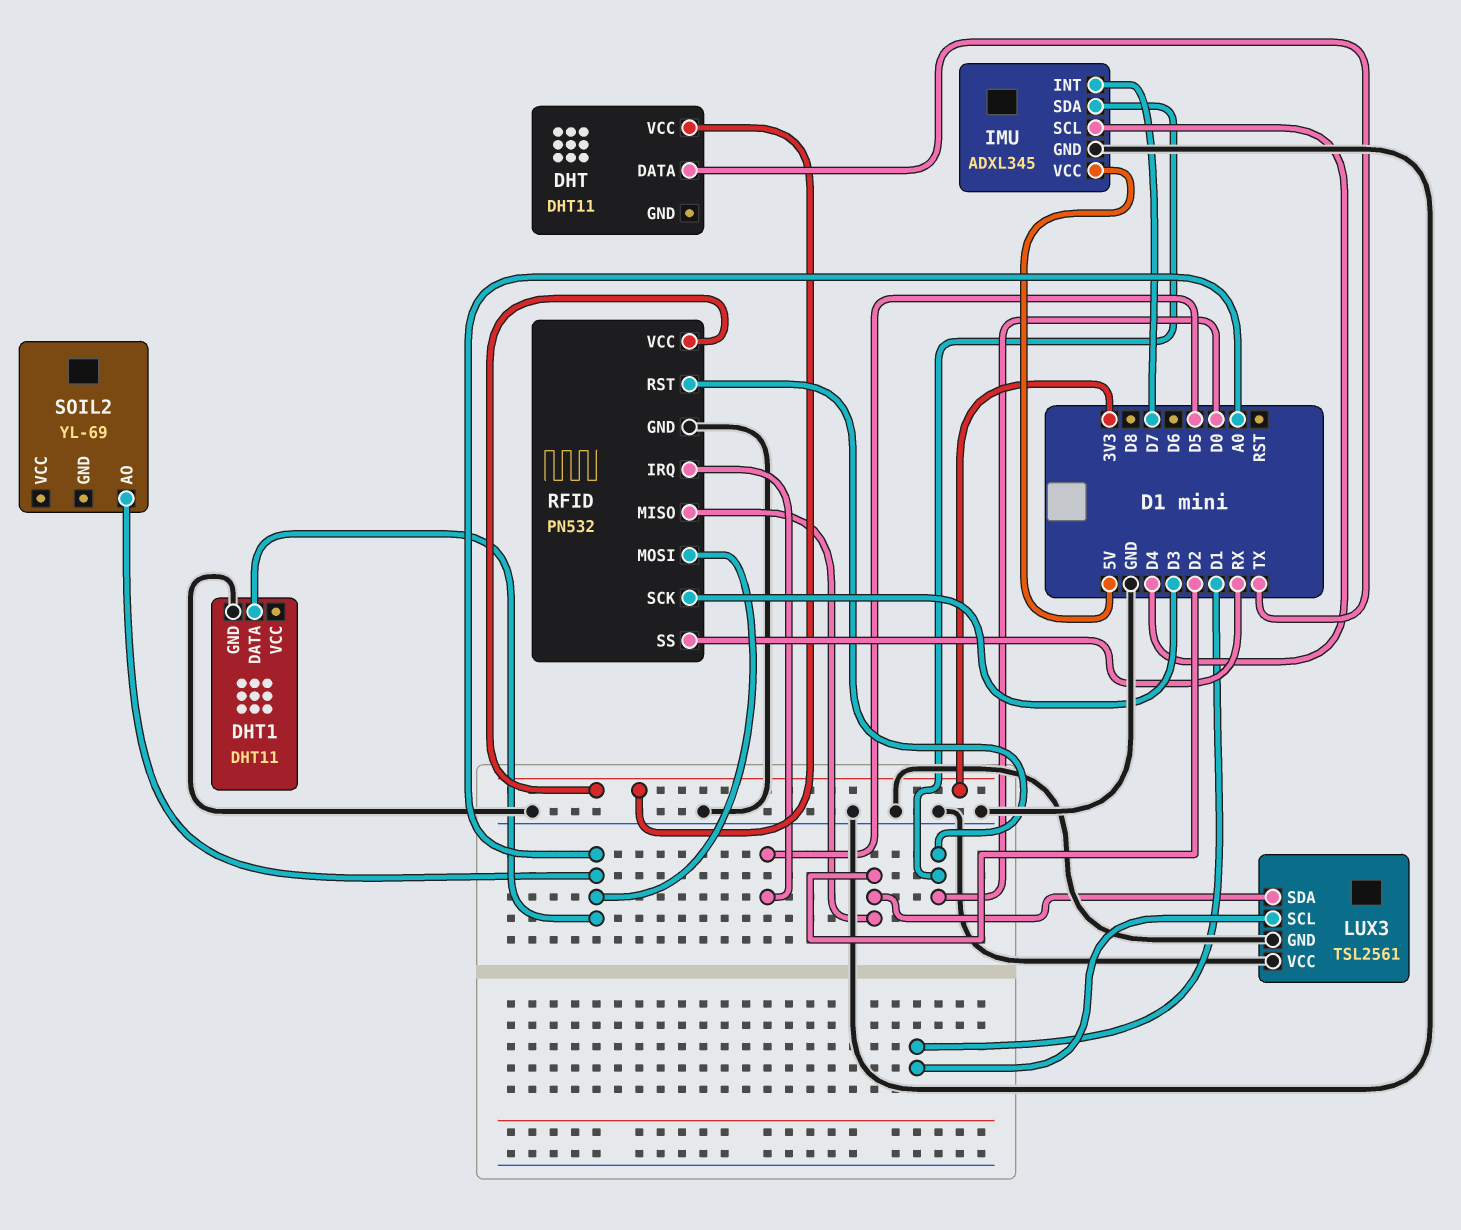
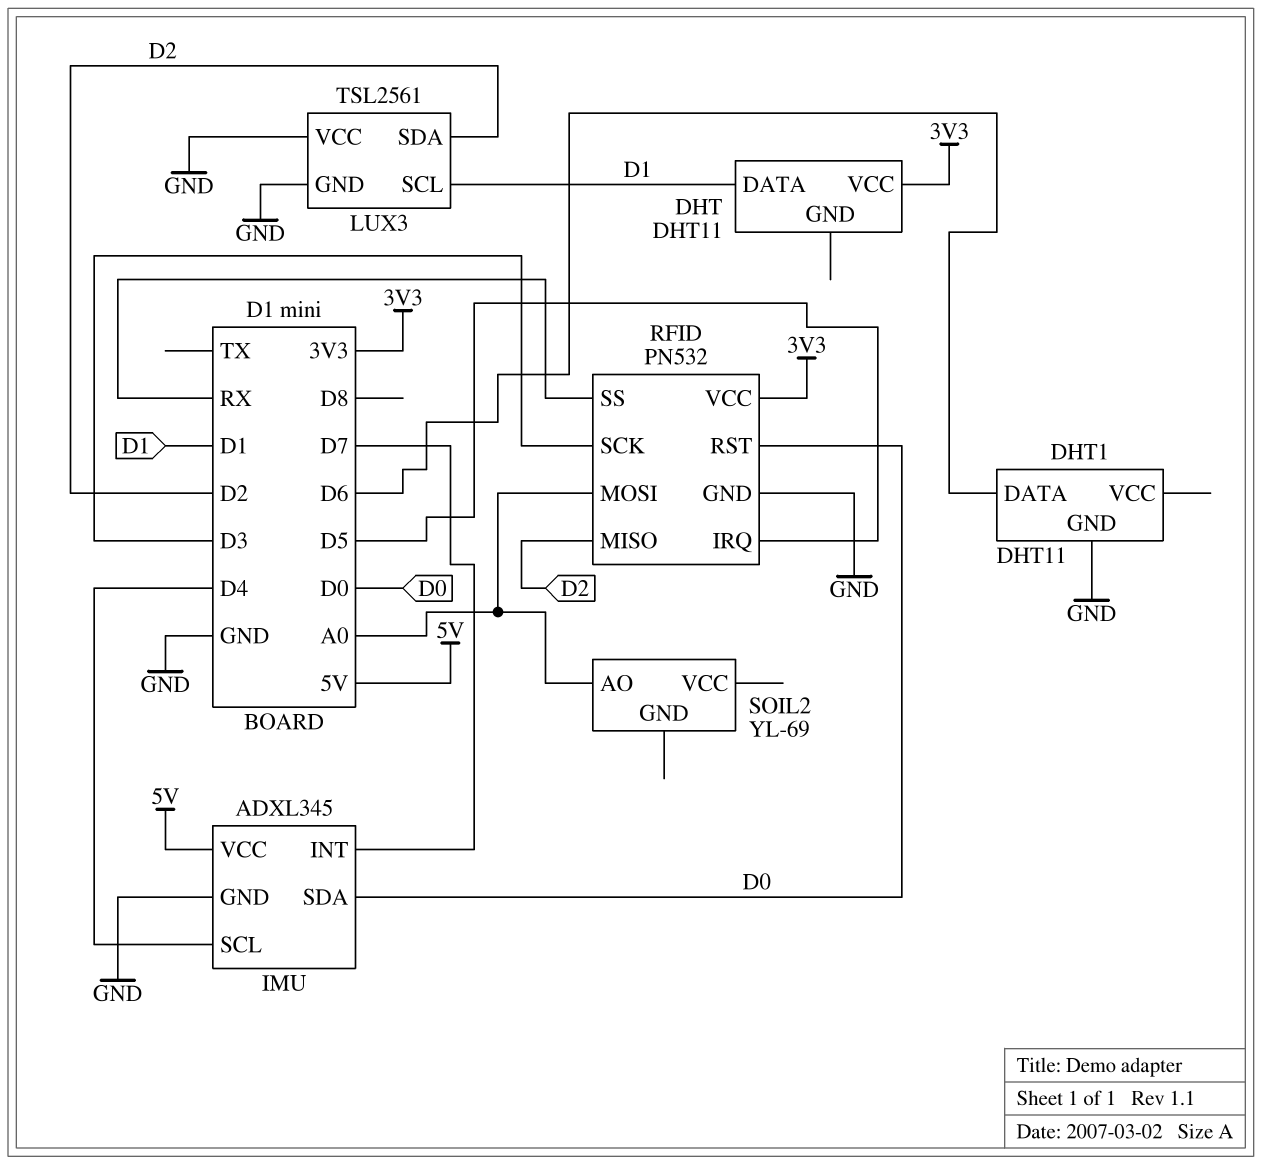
DHT pin DATA: TX -> D1
DHT1 pin DATA: A0 -> D6

